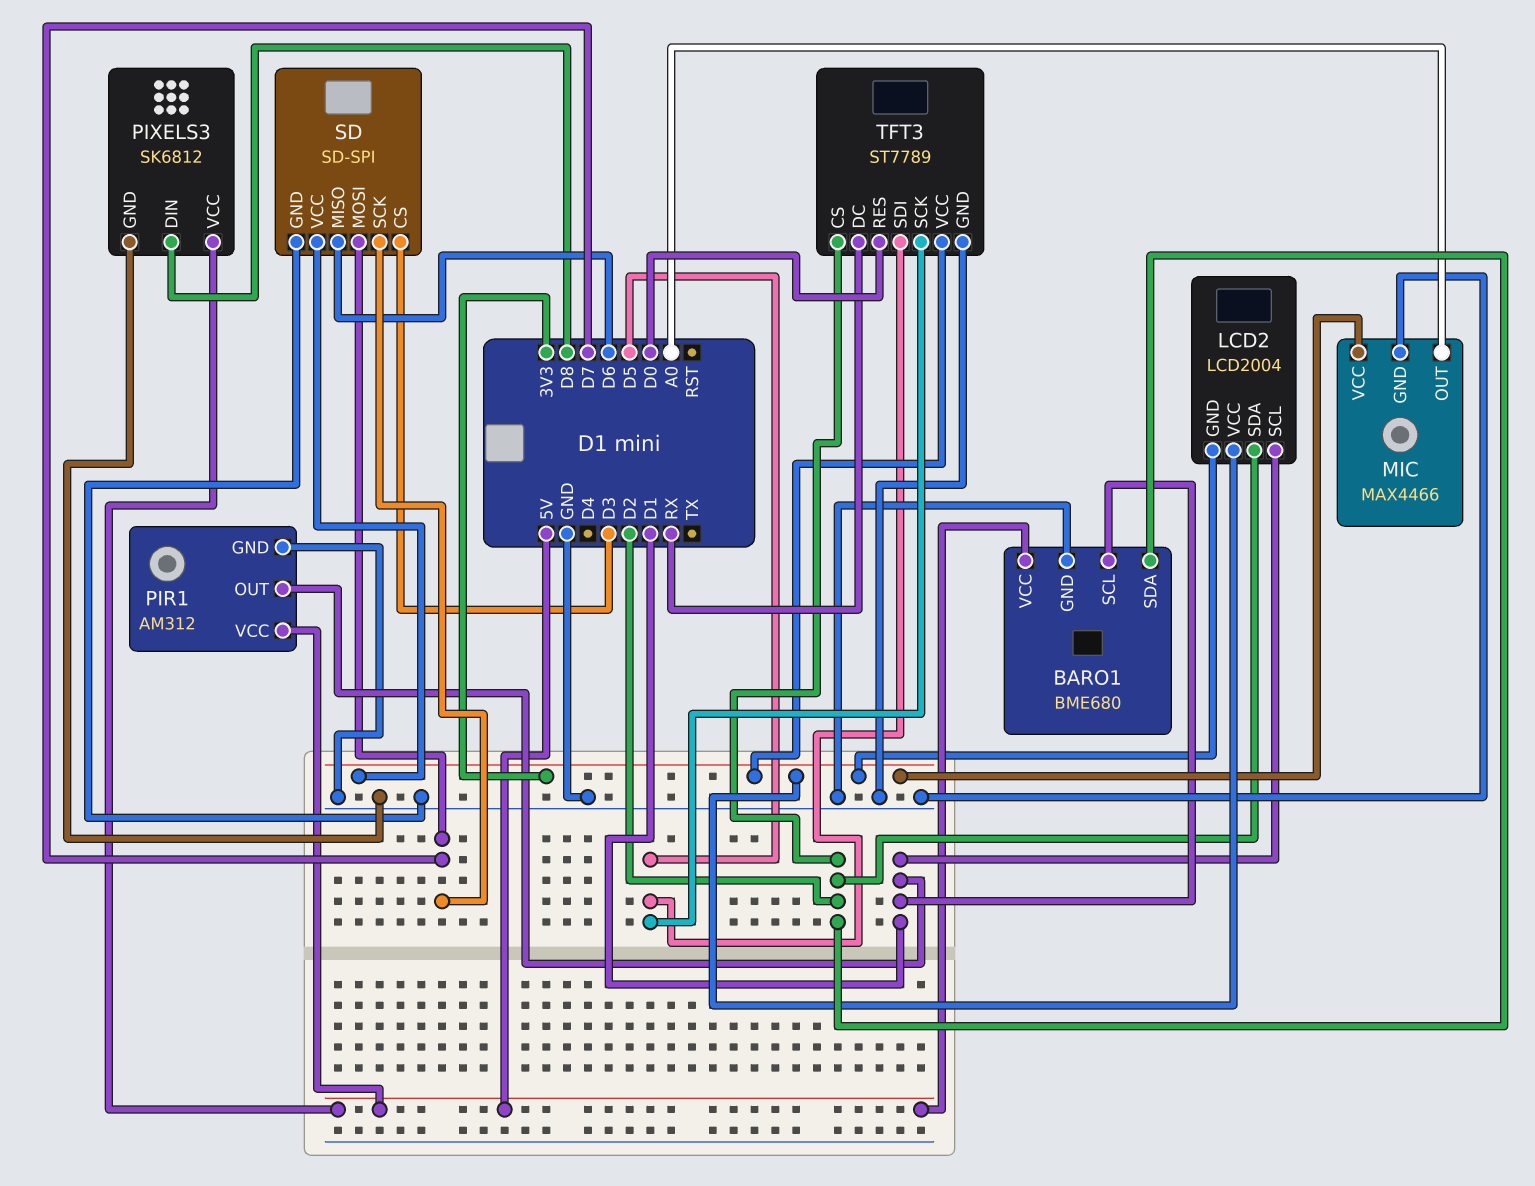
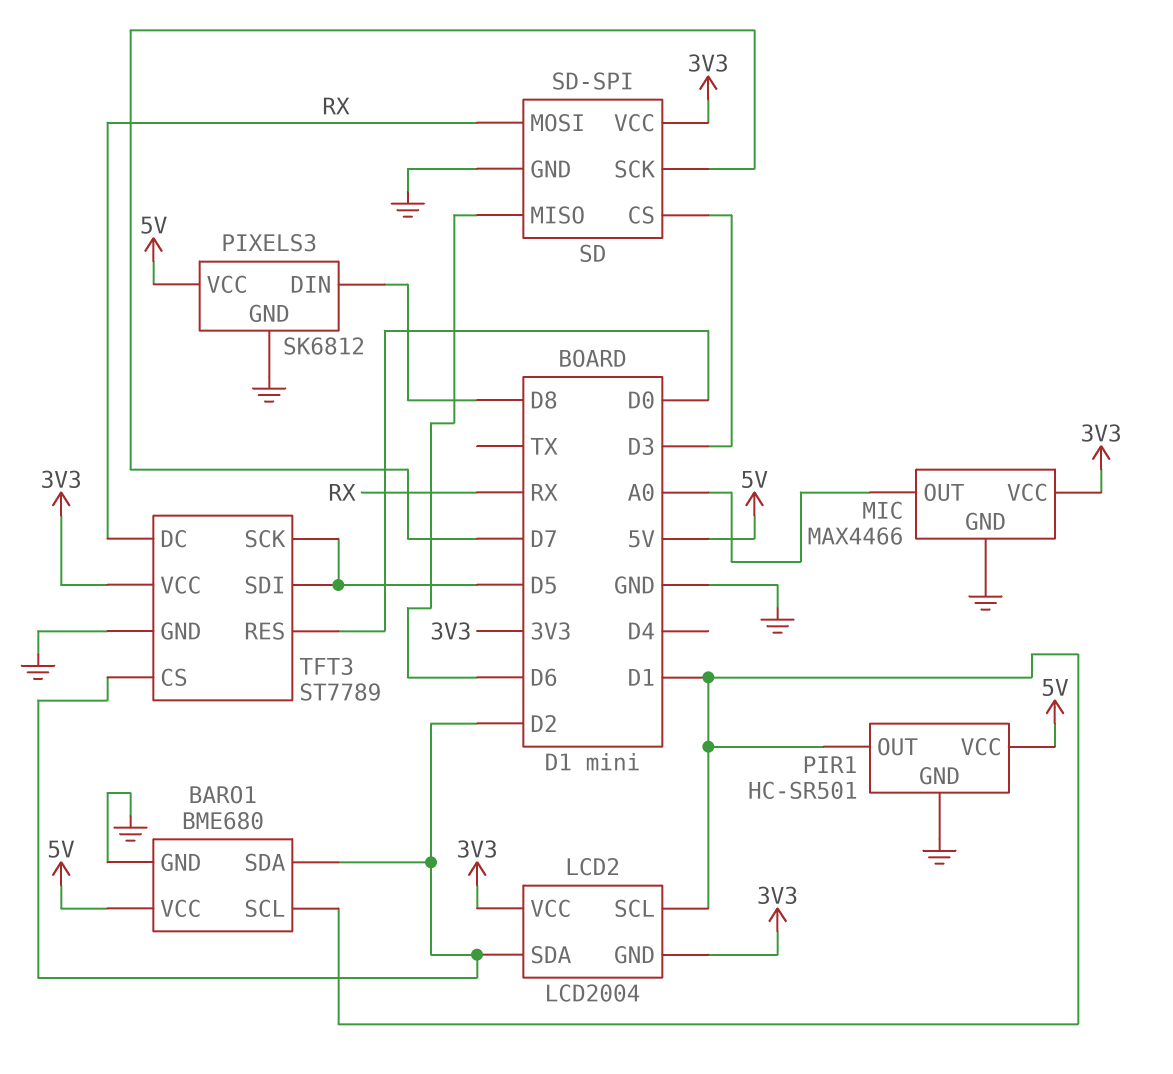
PIR1: AM312 -> HC-SR501
SD pin MOSI: D7 -> RX

